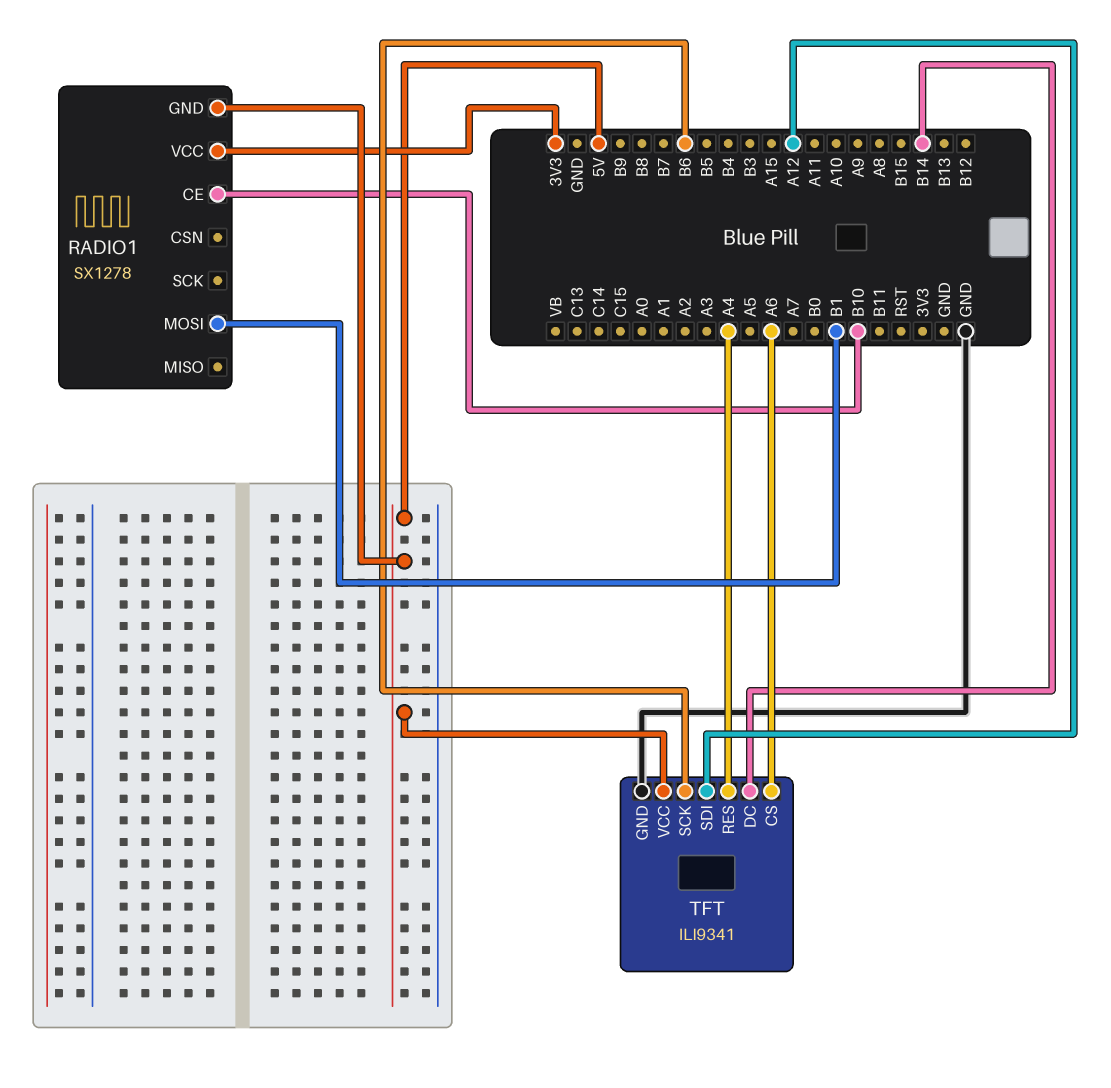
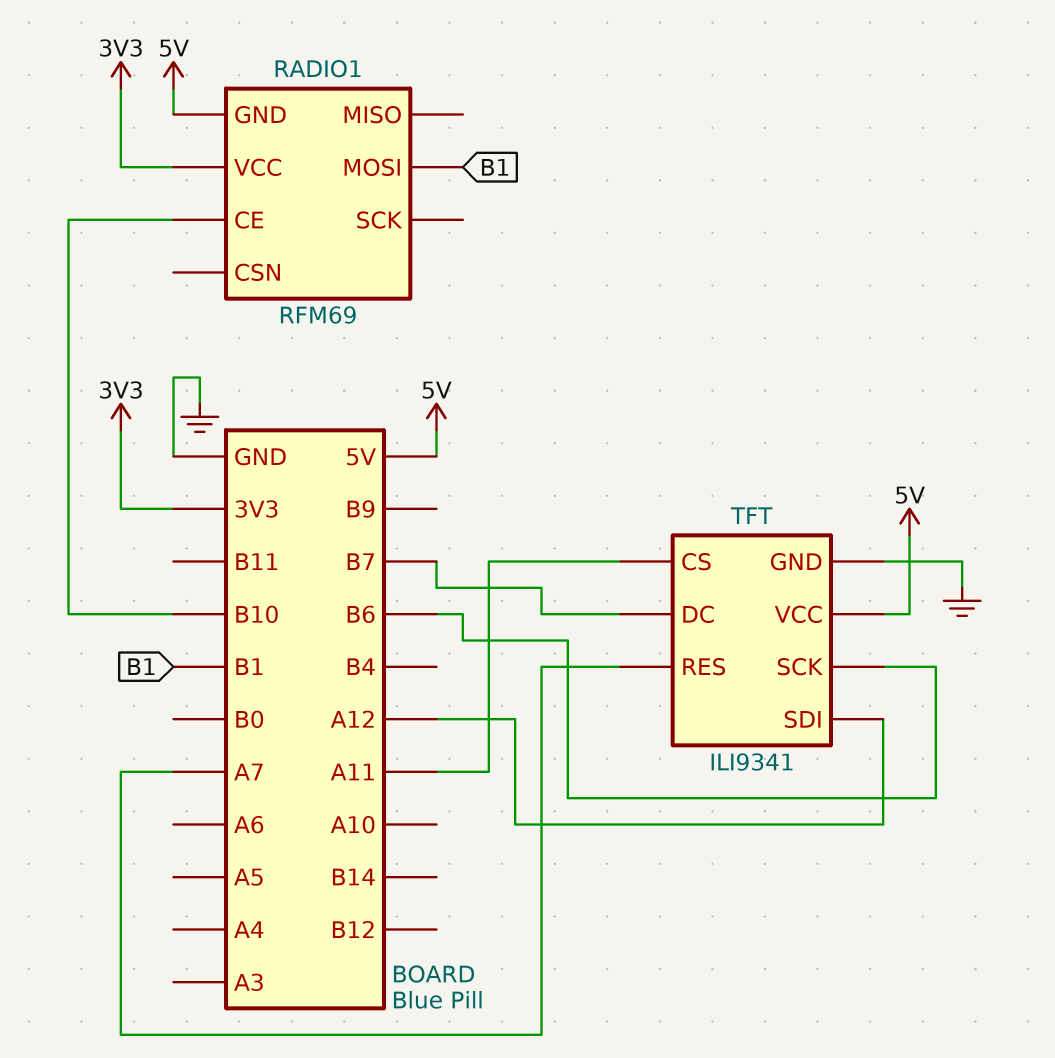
RADIO1: SX1278 -> RFM69
TFT pin CS: A6 -> A11
TFT pin DC: B14 -> B7
TFT pin RES: A4 -> A7

